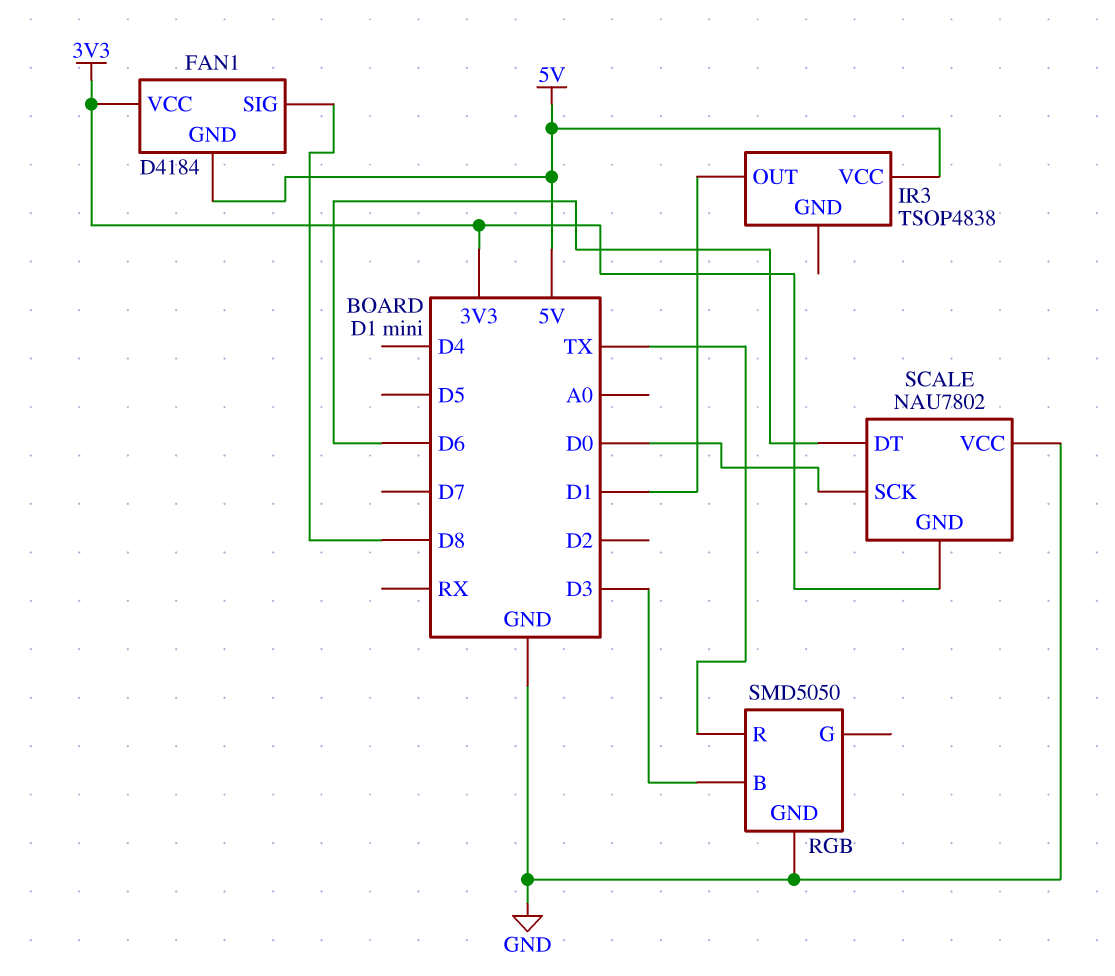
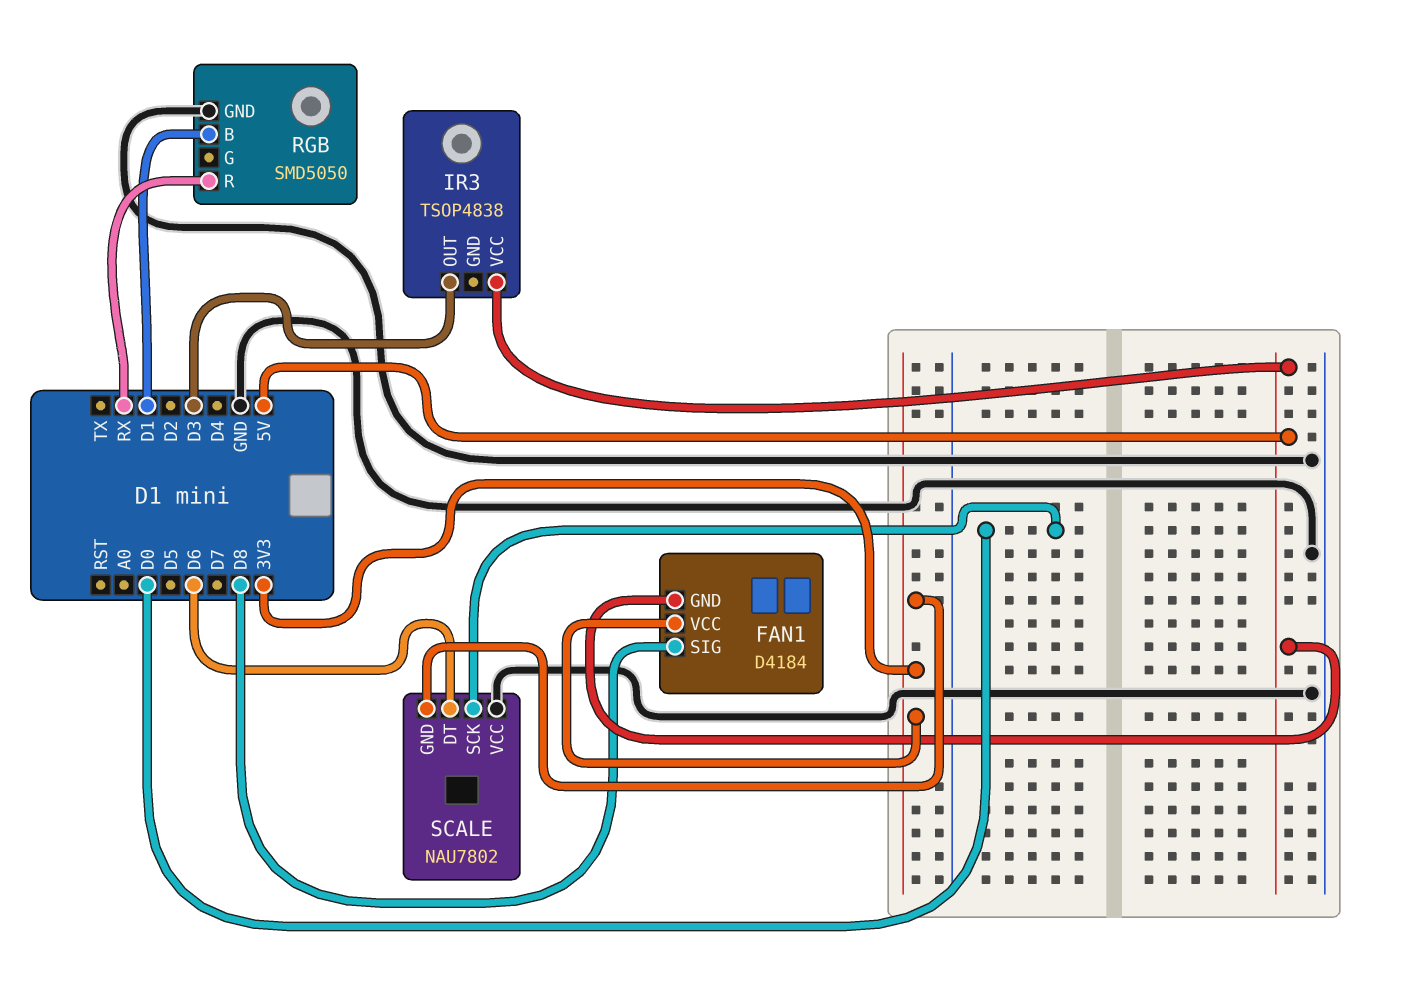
IR3 pin OUT: D1 -> D3
RGB pin B: D3 -> D1
RGB pin R: TX -> RX

